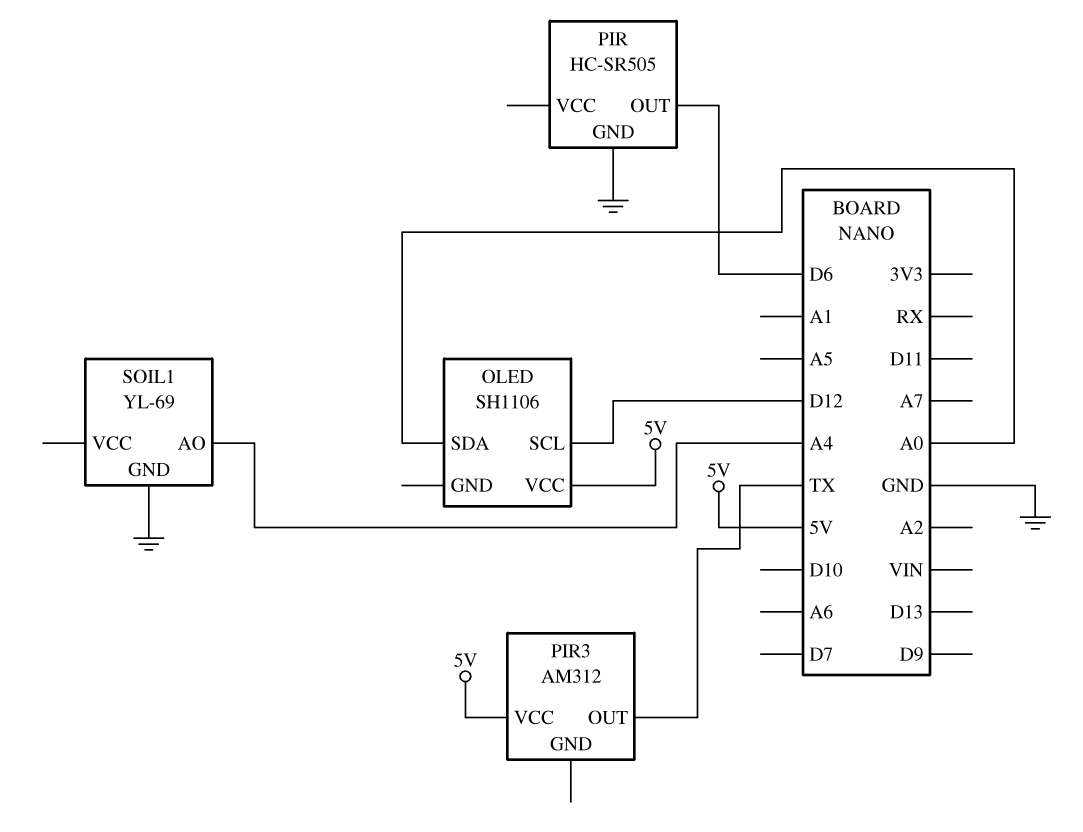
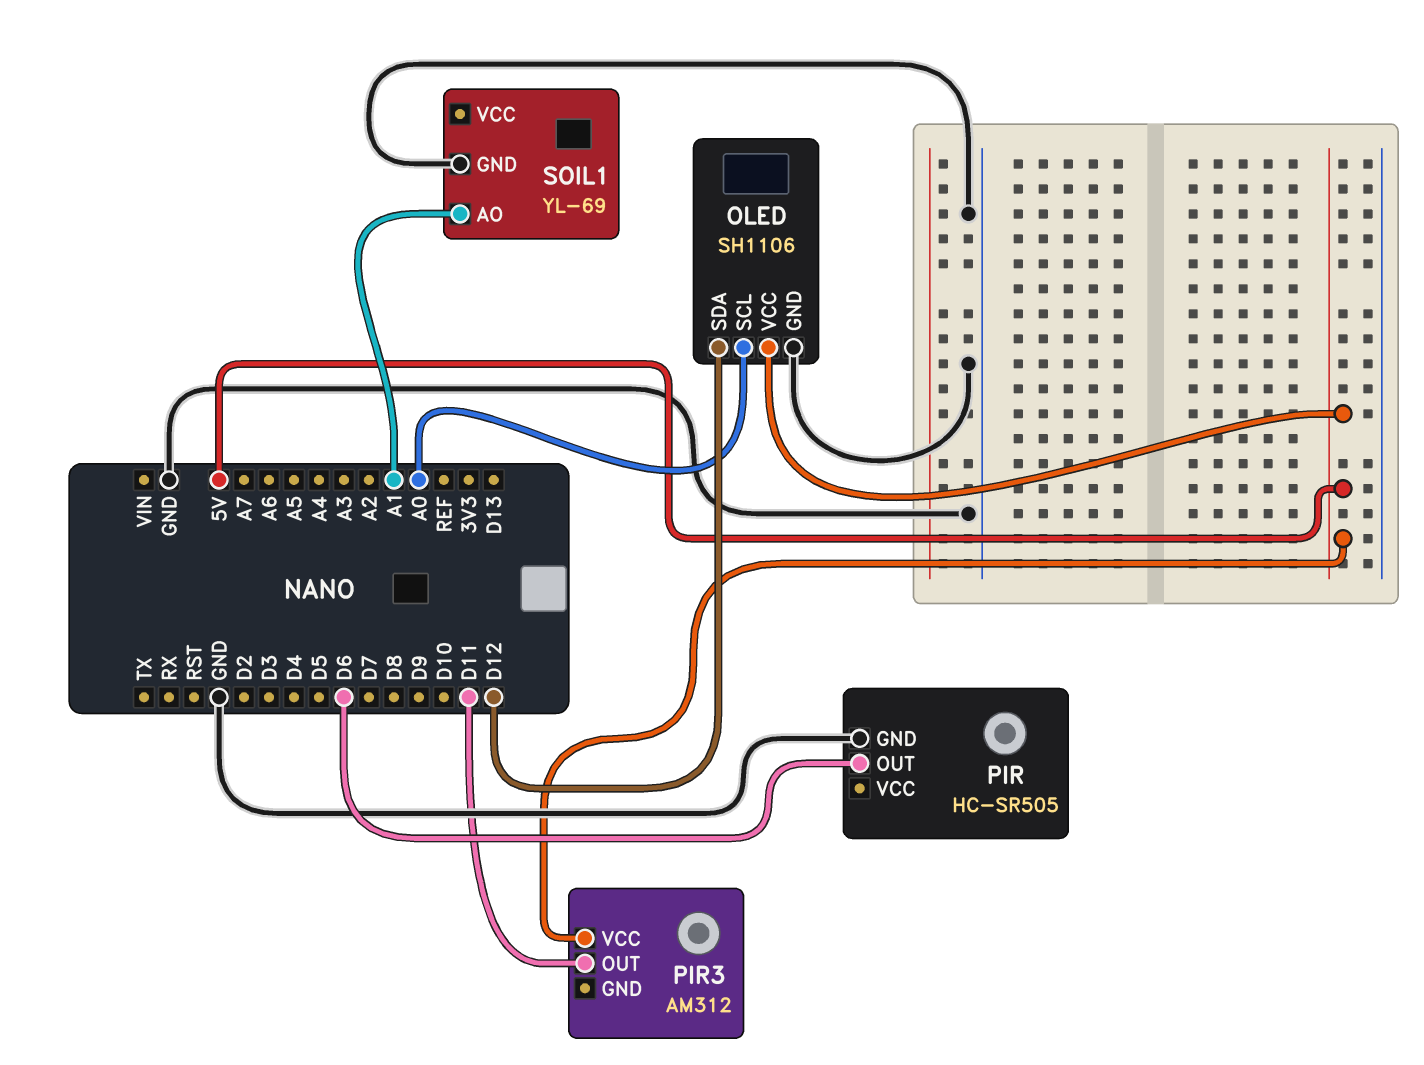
OLED pin GND: none -> GND
OLED pin SCL: D12 -> A0
OLED pin SDA: A0 -> D12
PIR3 pin OUT: TX -> D11
SOIL1 pin AO: A4 -> A1

